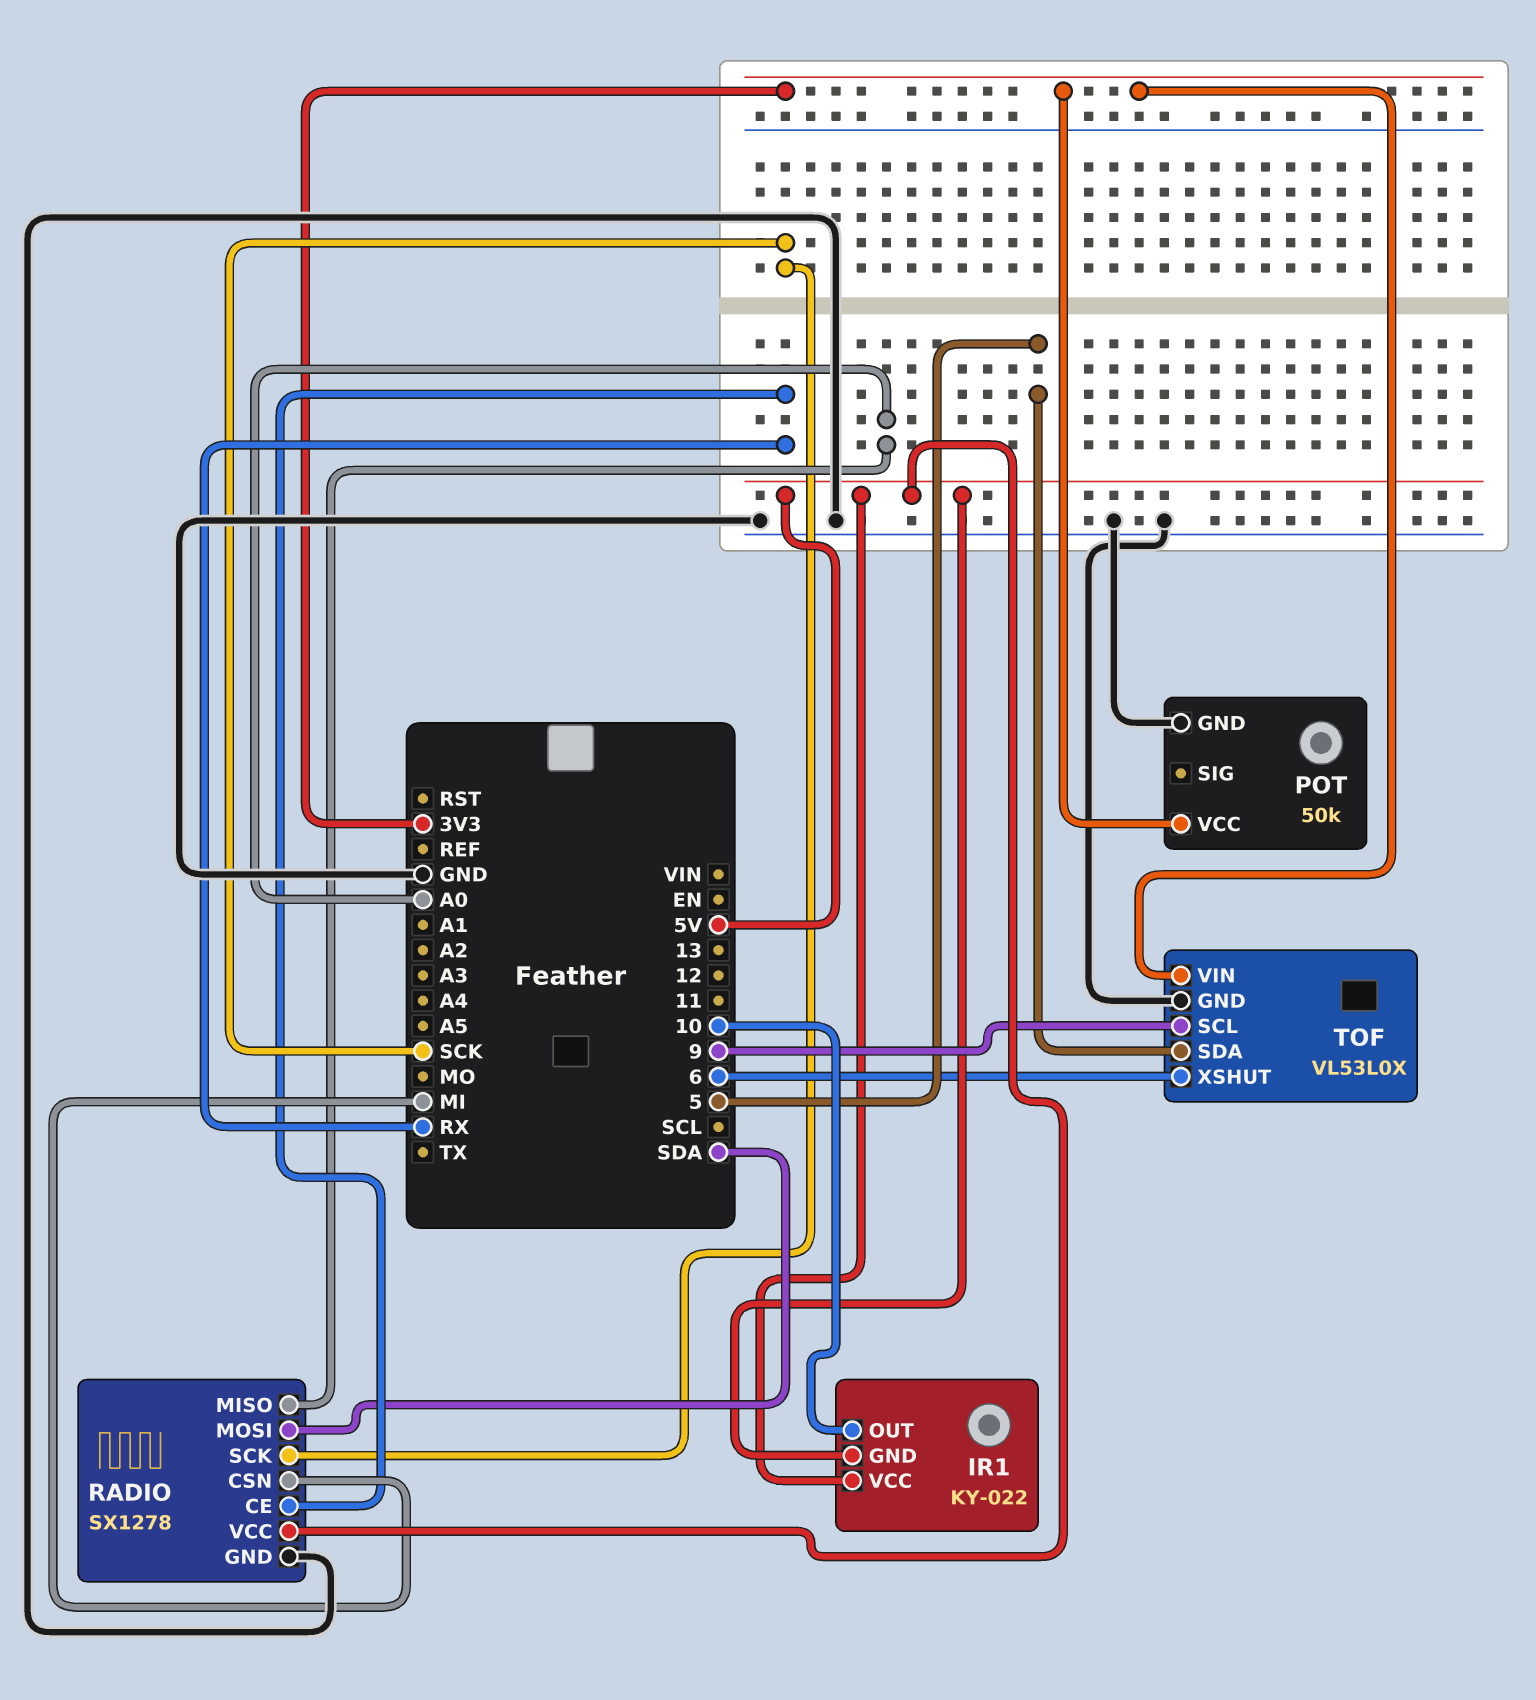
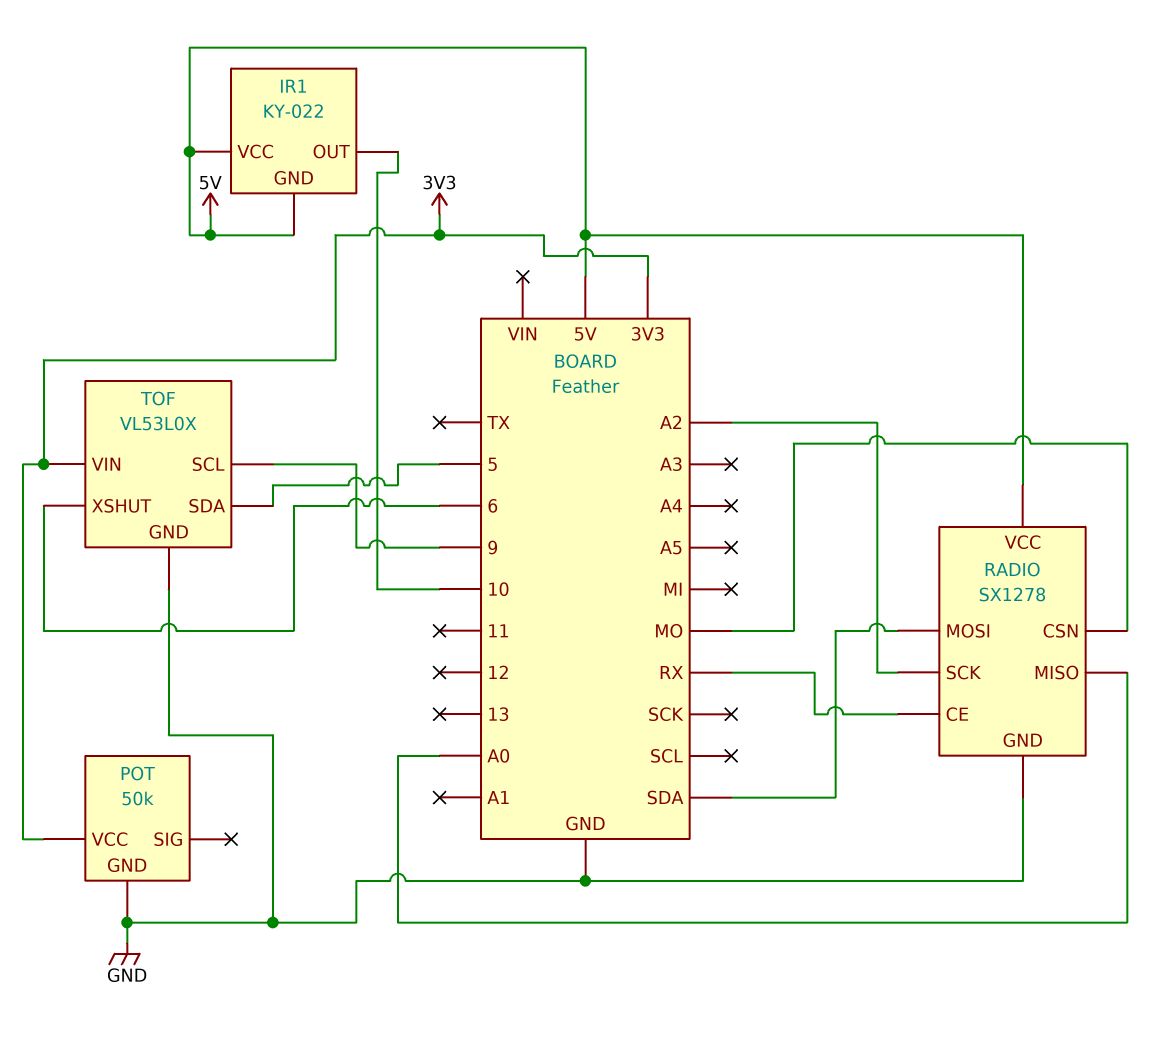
RADIO pin CSN: MI -> MO
RADIO pin SCK: SCK -> A2

